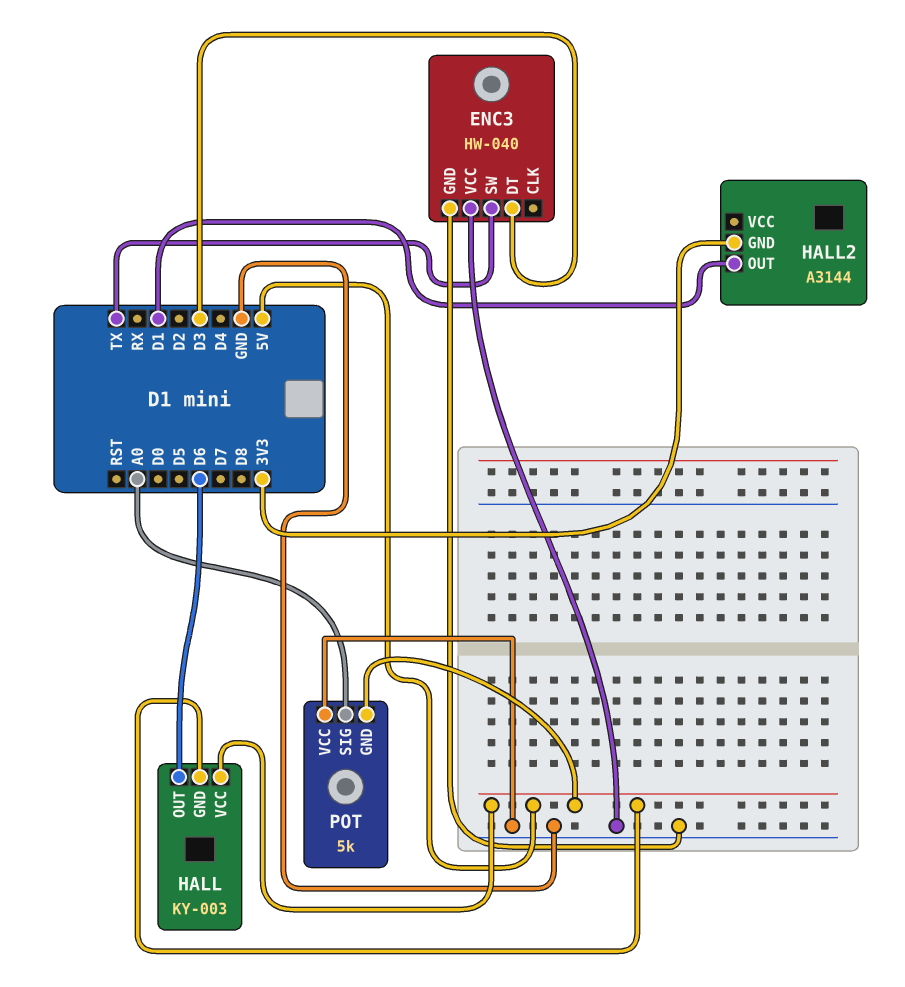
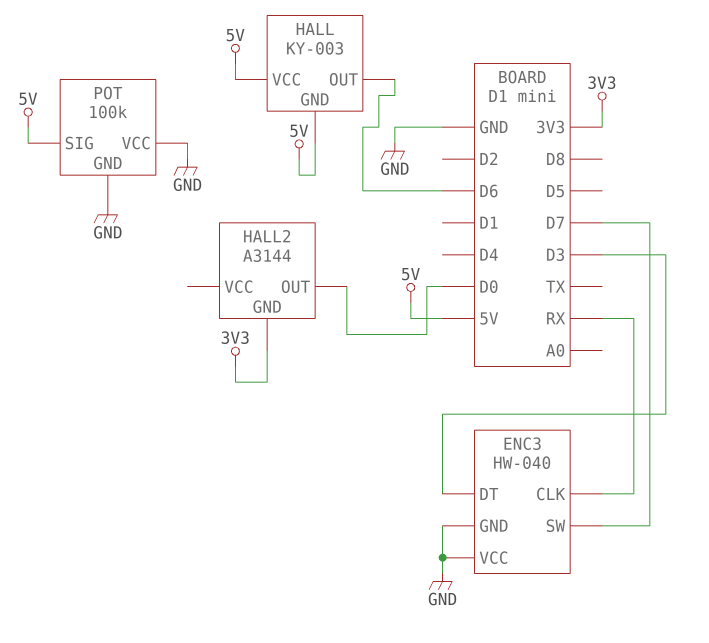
ENC3 pin CLK: none -> RX
ENC3 pin SW: TX -> D7
HALL2 pin OUT: D1 -> D0
POT: 5k -> 100k
POT pin GND: 5V -> GND
POT pin SIG: A0 -> 5V

